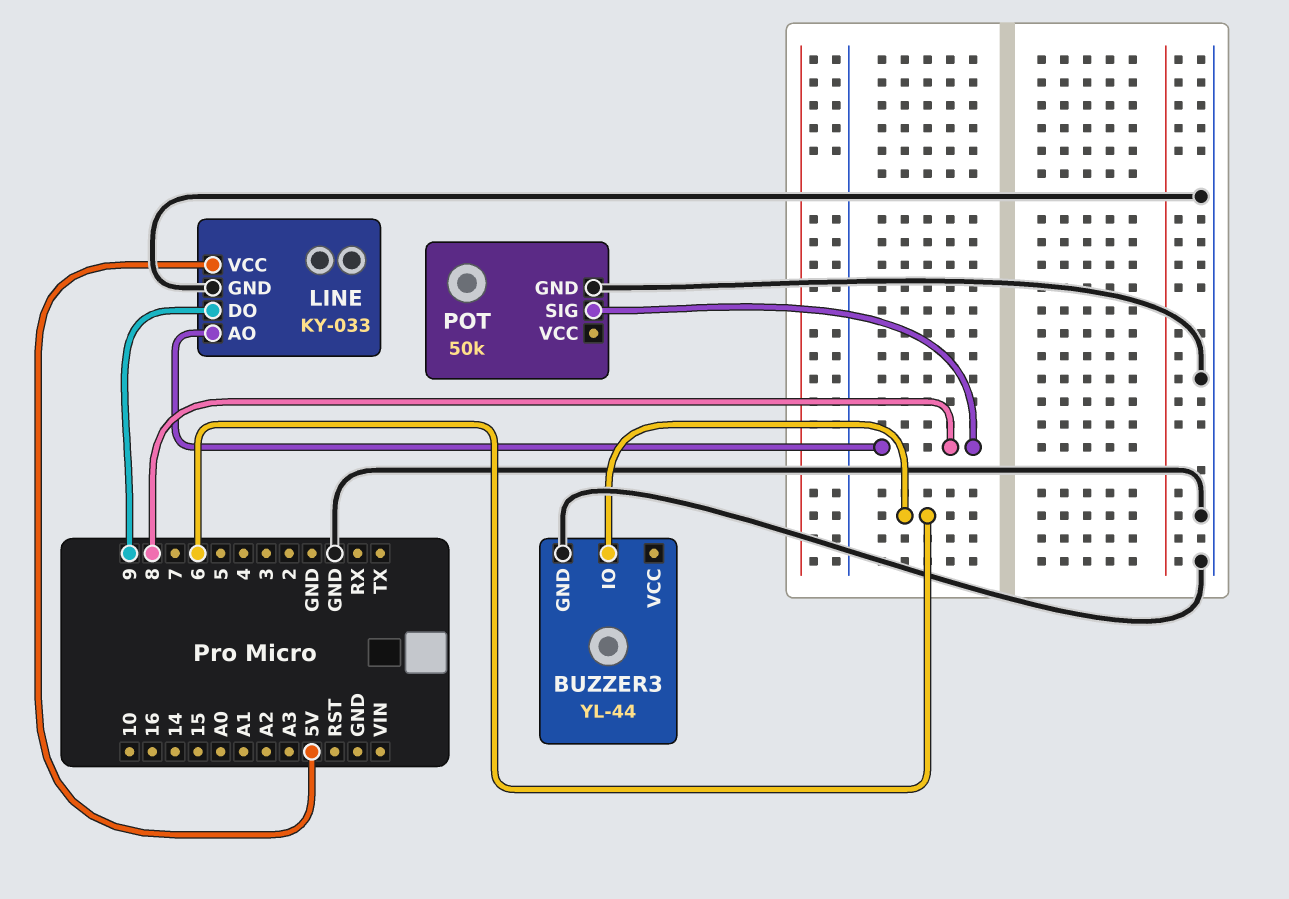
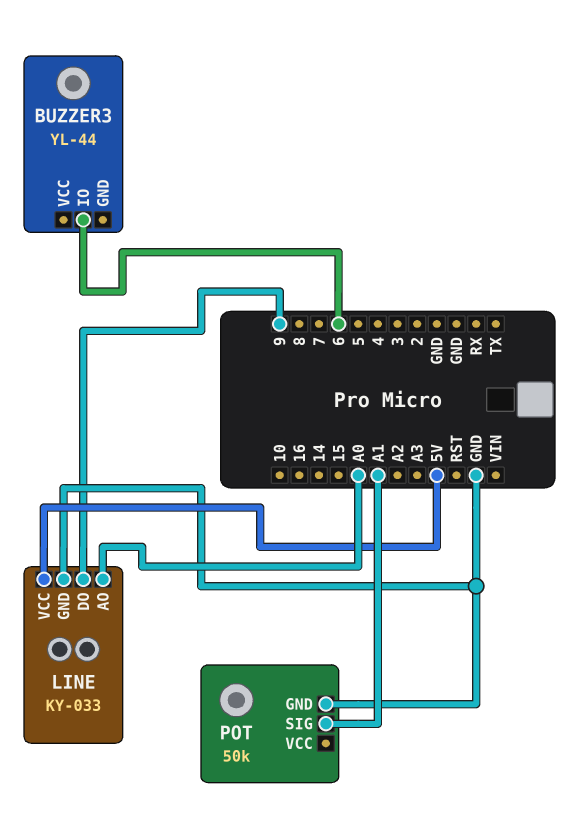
BUZZER3 pin GND: GND -> none
LINE pin AO: 8 -> A0
POT pin SIG: 8 -> A1

